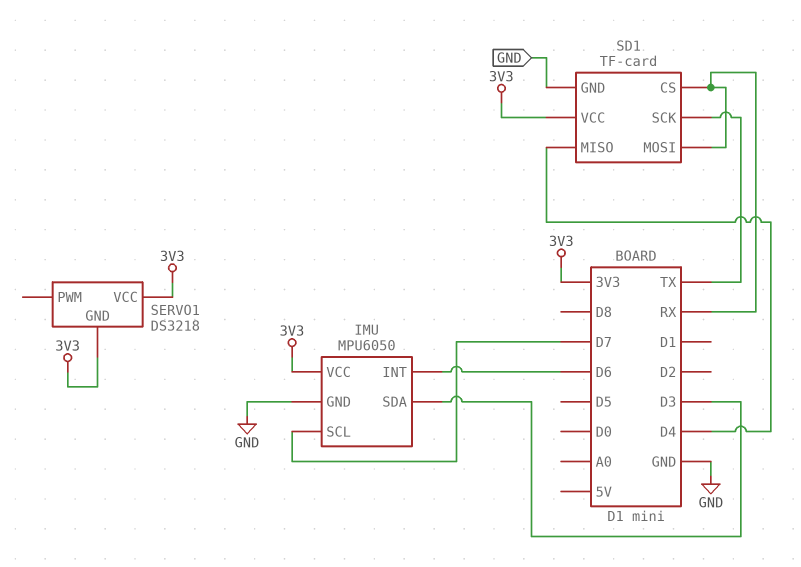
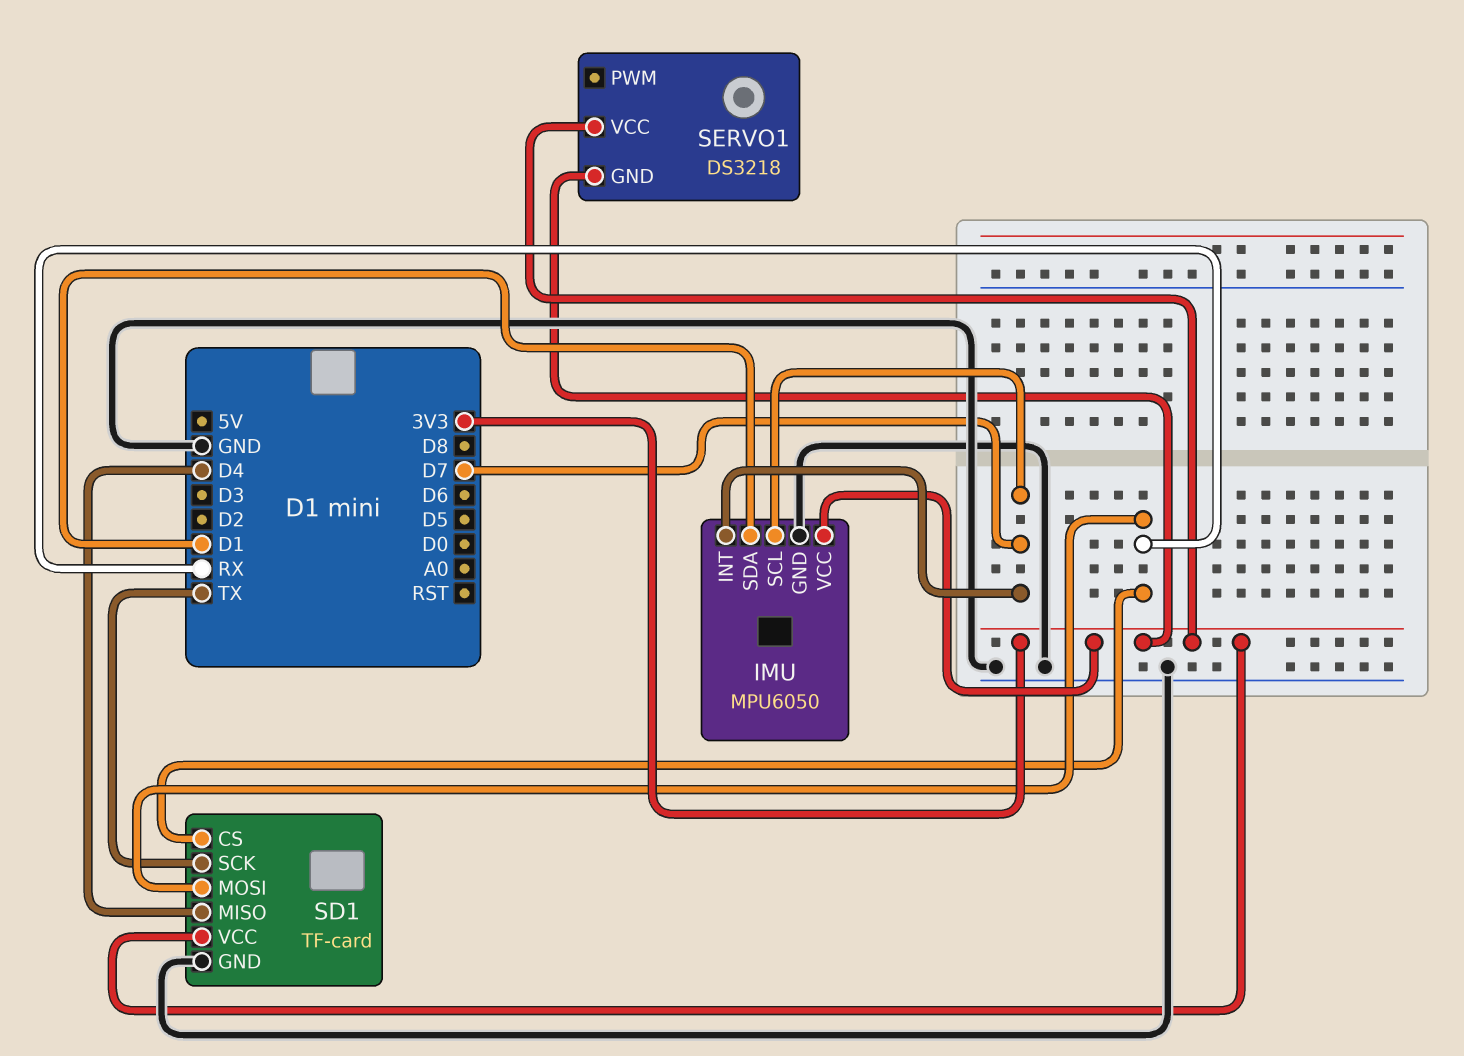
IMU pin INT: D6 -> D7
IMU pin SDA: D3 -> D1

